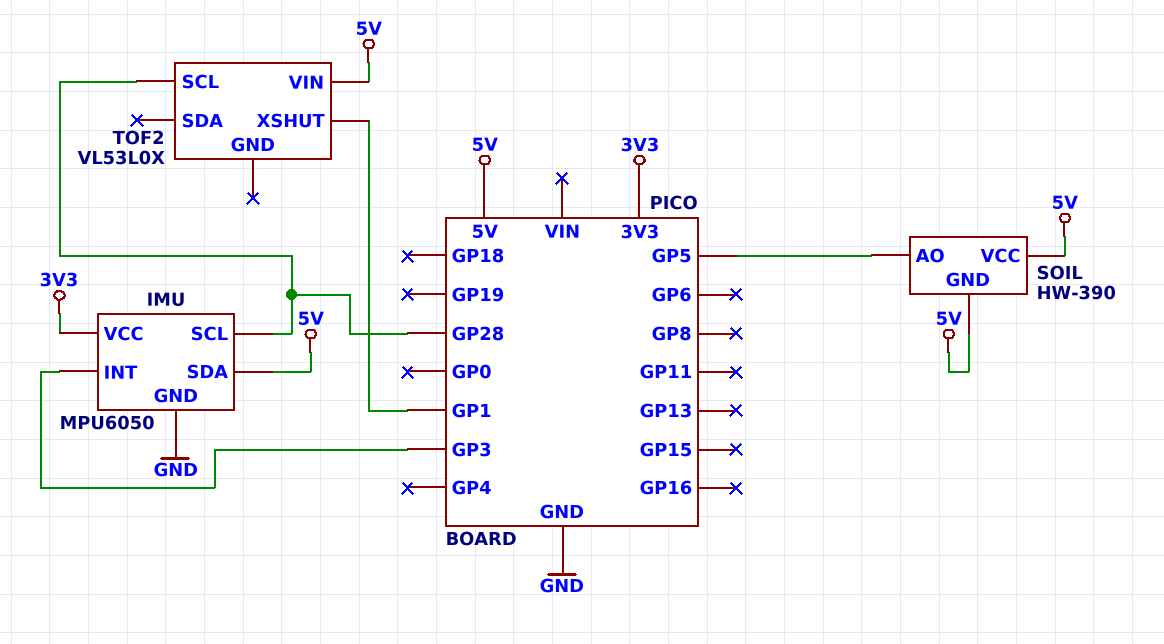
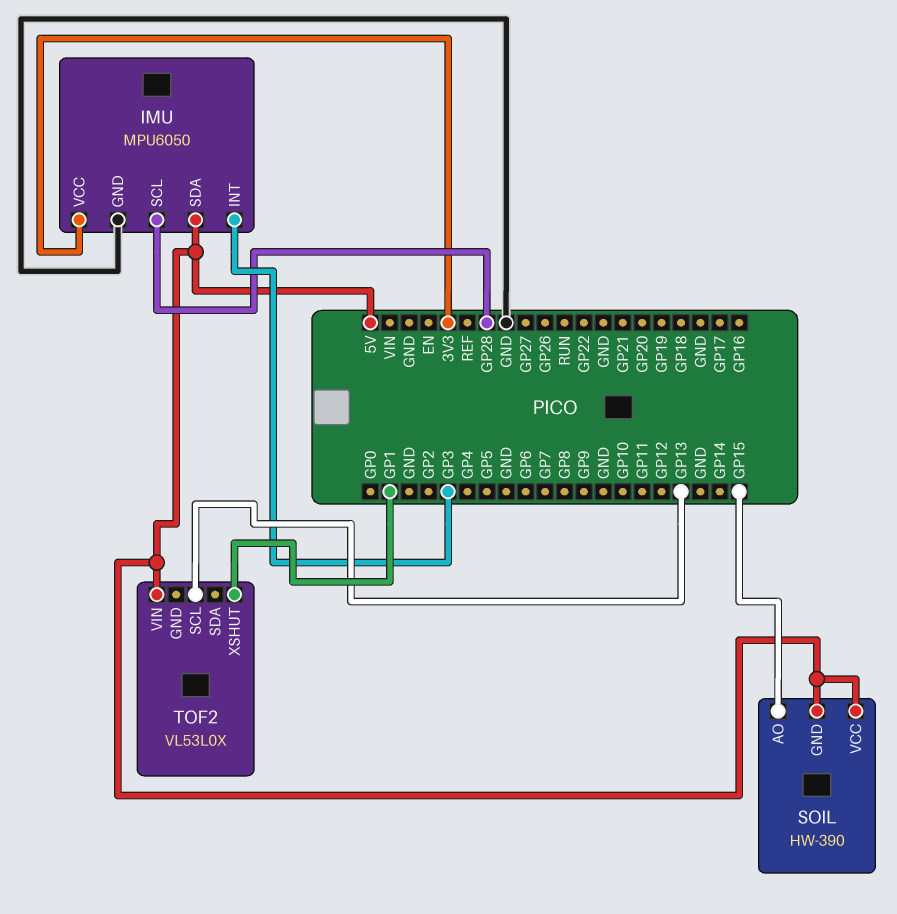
SOIL pin AO: GP5 -> GP15
TOF2 pin SCL: GP28 -> GP13

